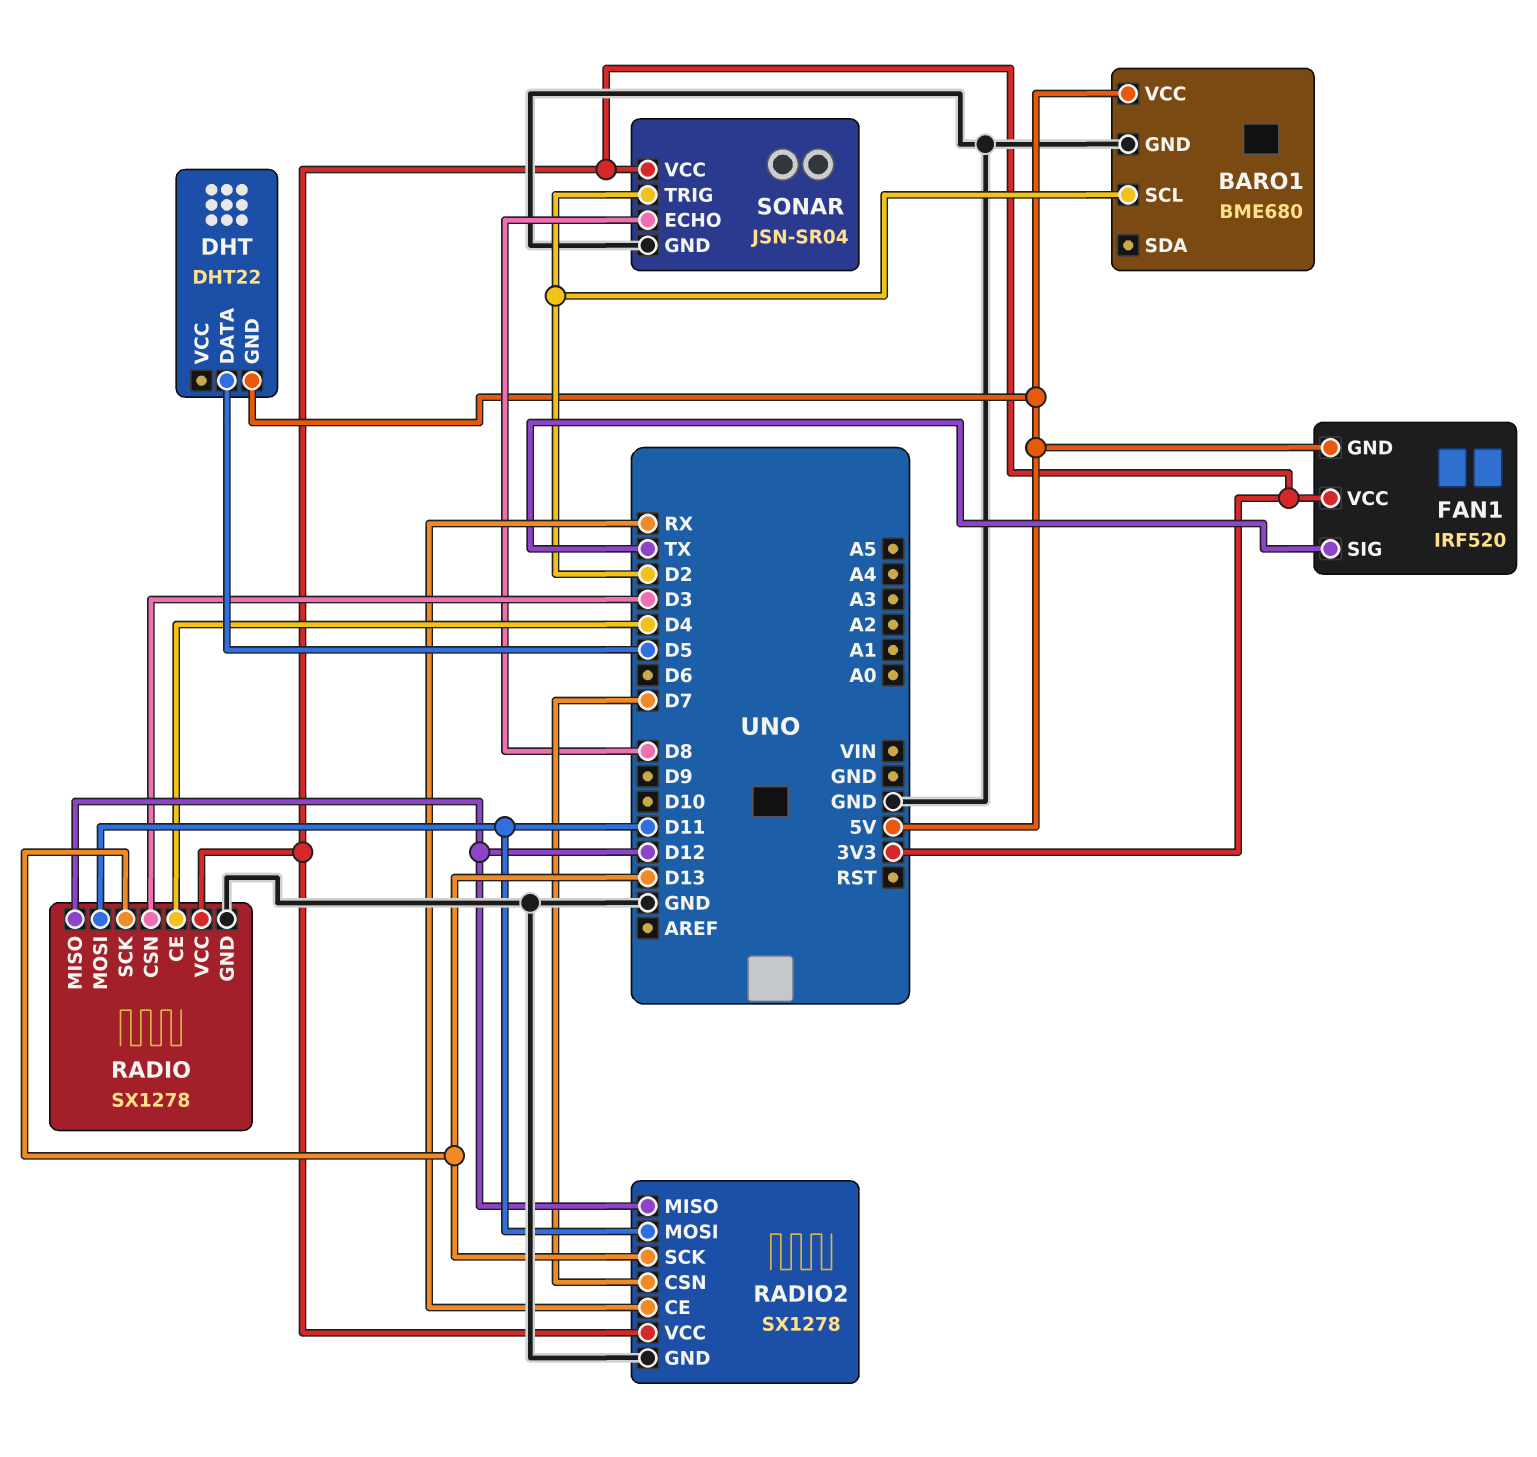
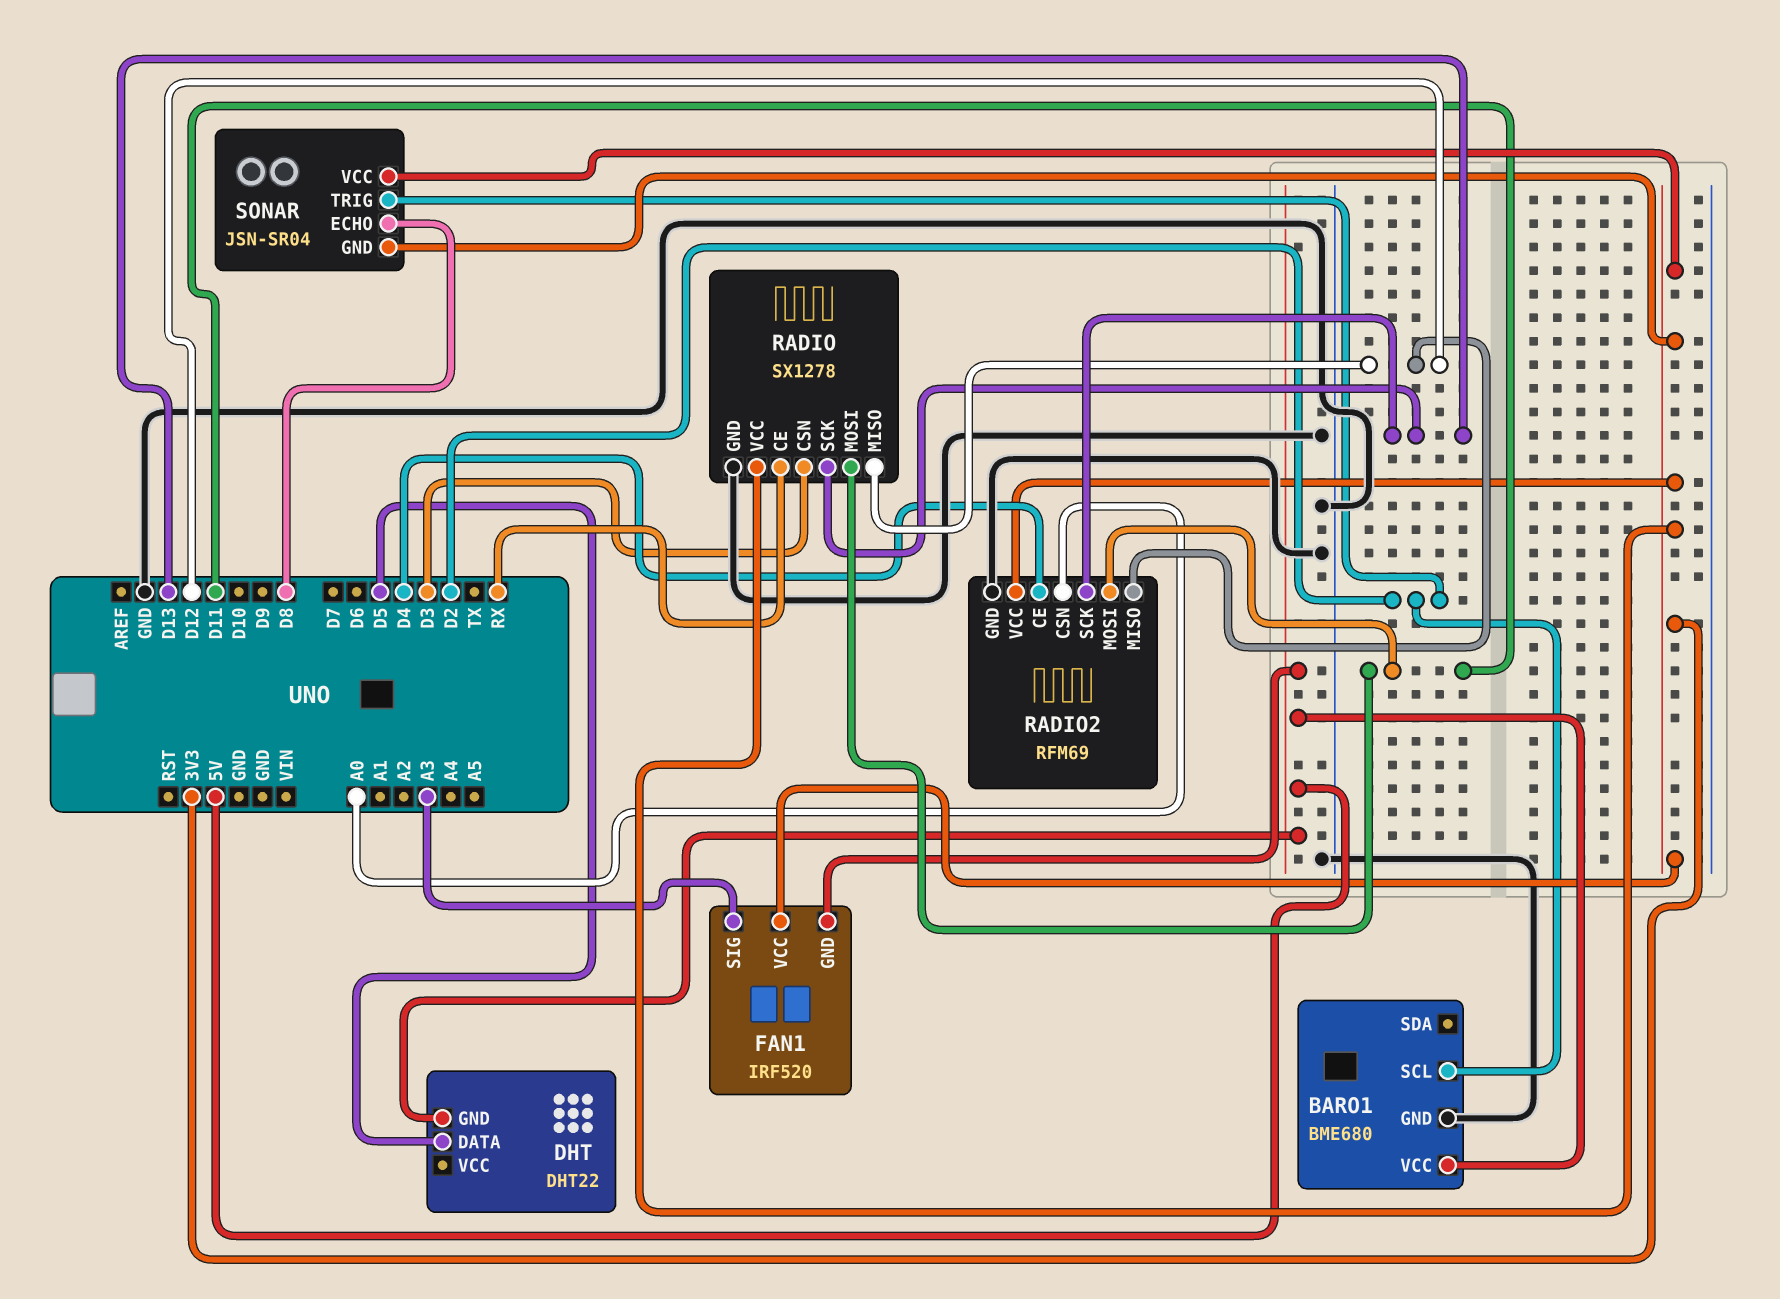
FAN1 pin SIG: TX -> A3
RADIO pin CE: D4 -> RX
RADIO2: SX1278 -> RFM69
RADIO2 pin CE: RX -> D4
RADIO2 pin CSN: D7 -> A0
SONAR pin GND: GND -> 3V3

